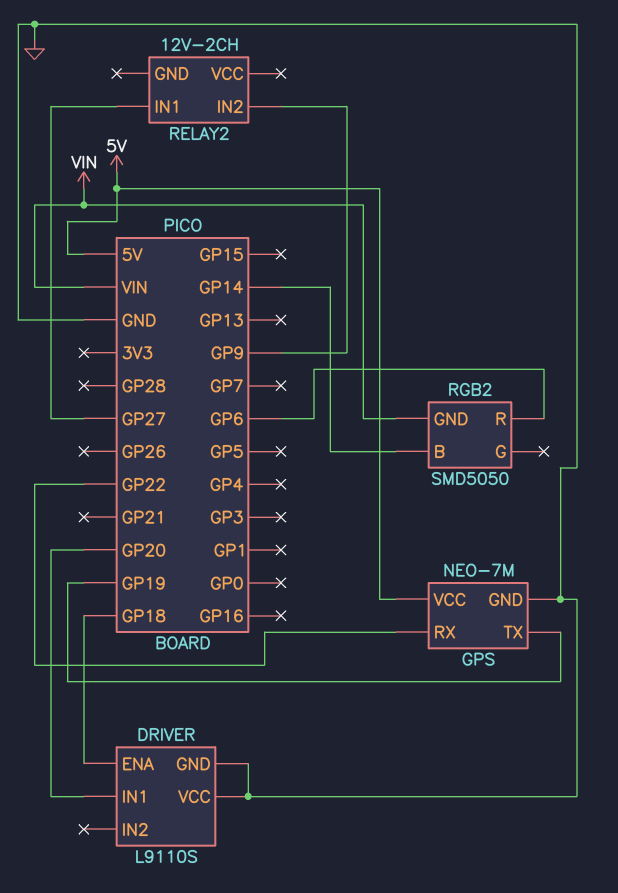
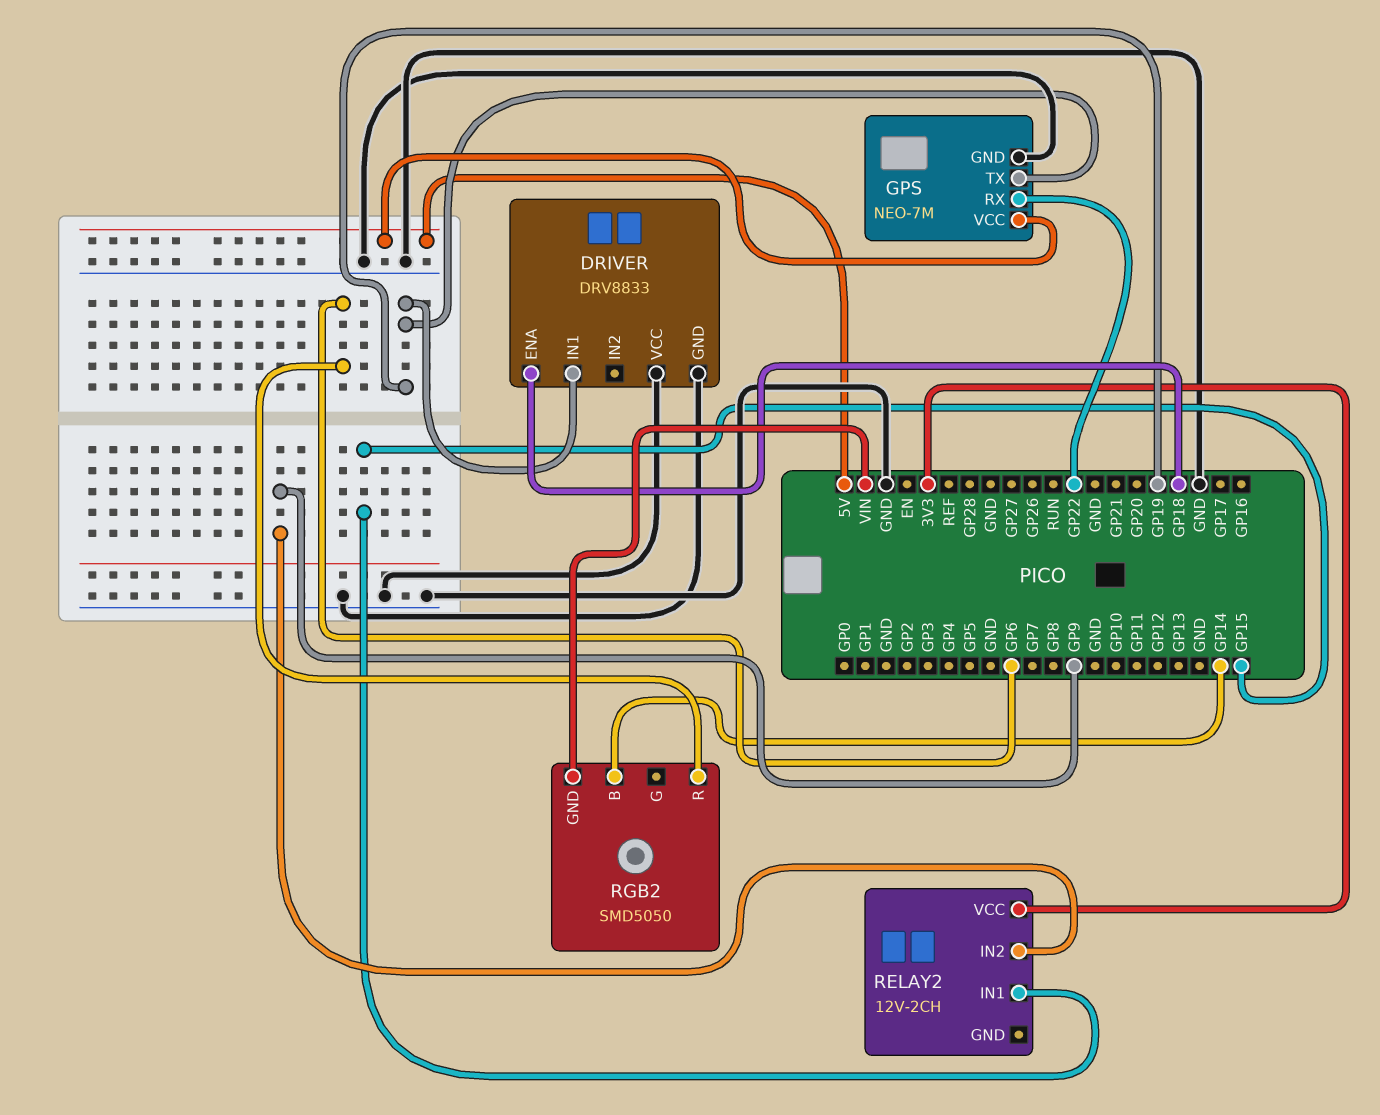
DRIVER: L9110S -> DRV8833
DRIVER pin IN1: GP20 -> GP19
RELAY2 pin IN1: GP27 -> GP15
RELAY2 pin VCC: none -> 3V3

